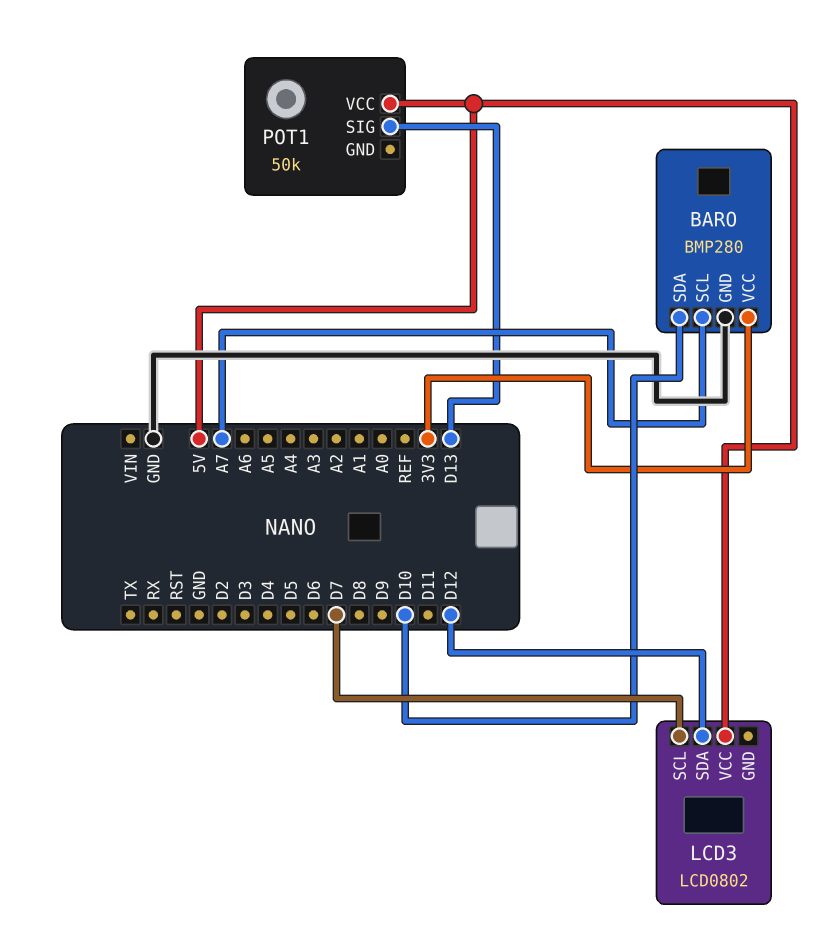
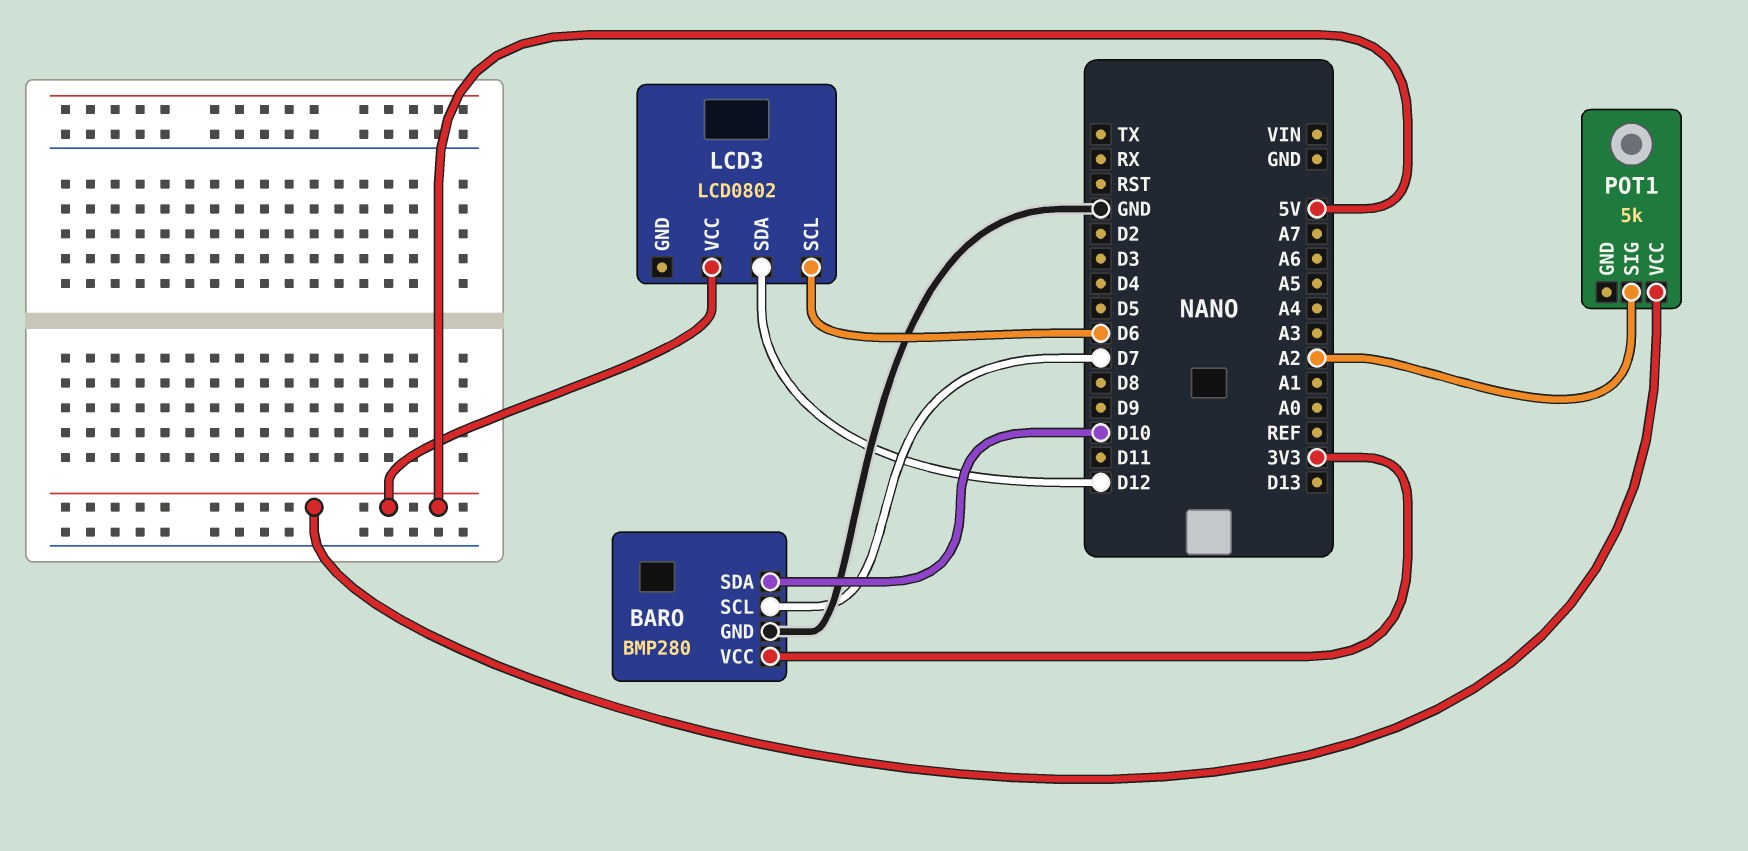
BARO pin SCL: A7 -> D7
LCD3 pin SCL: D7 -> D6
POT1: 50k -> 5k
POT1 pin SIG: D13 -> A2

